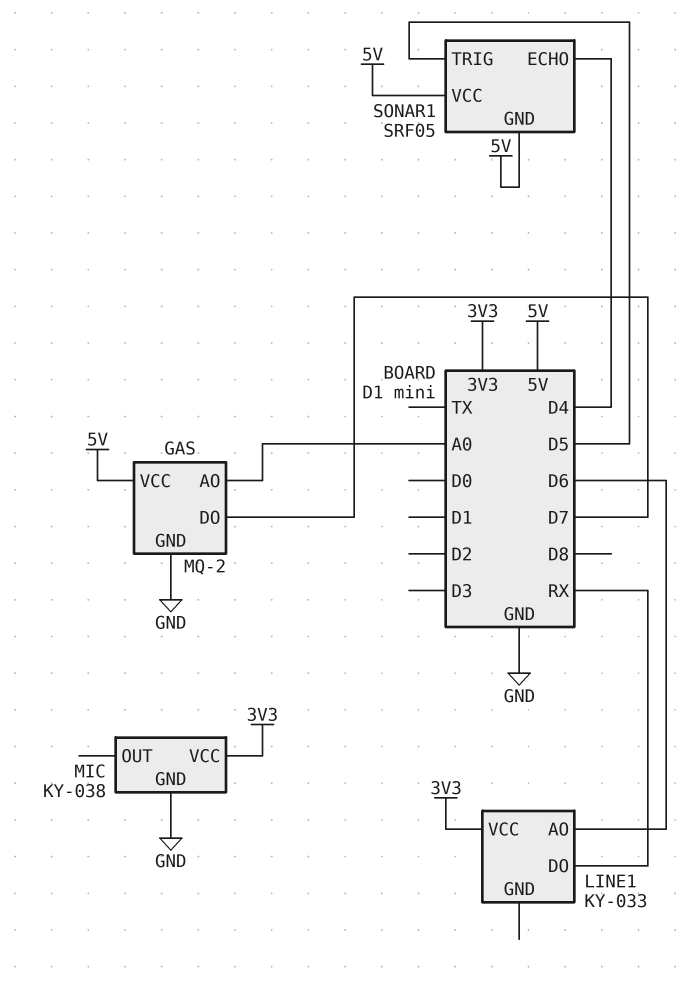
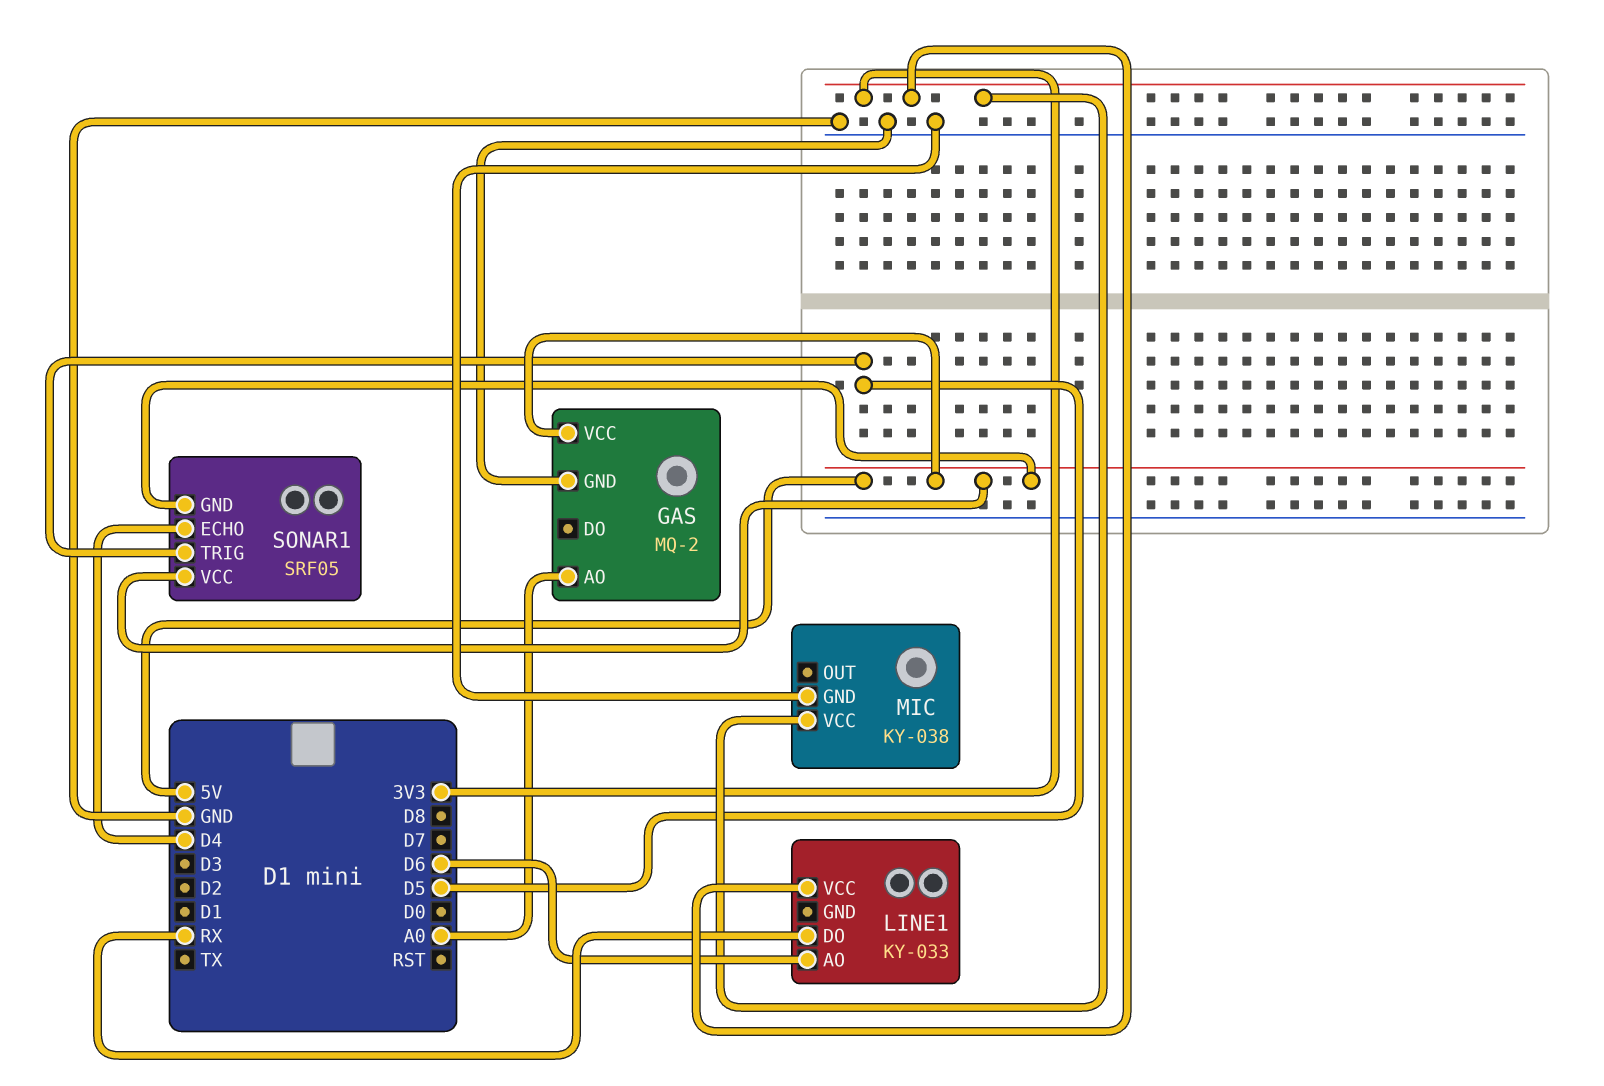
GAS pin DO: D7 -> none

